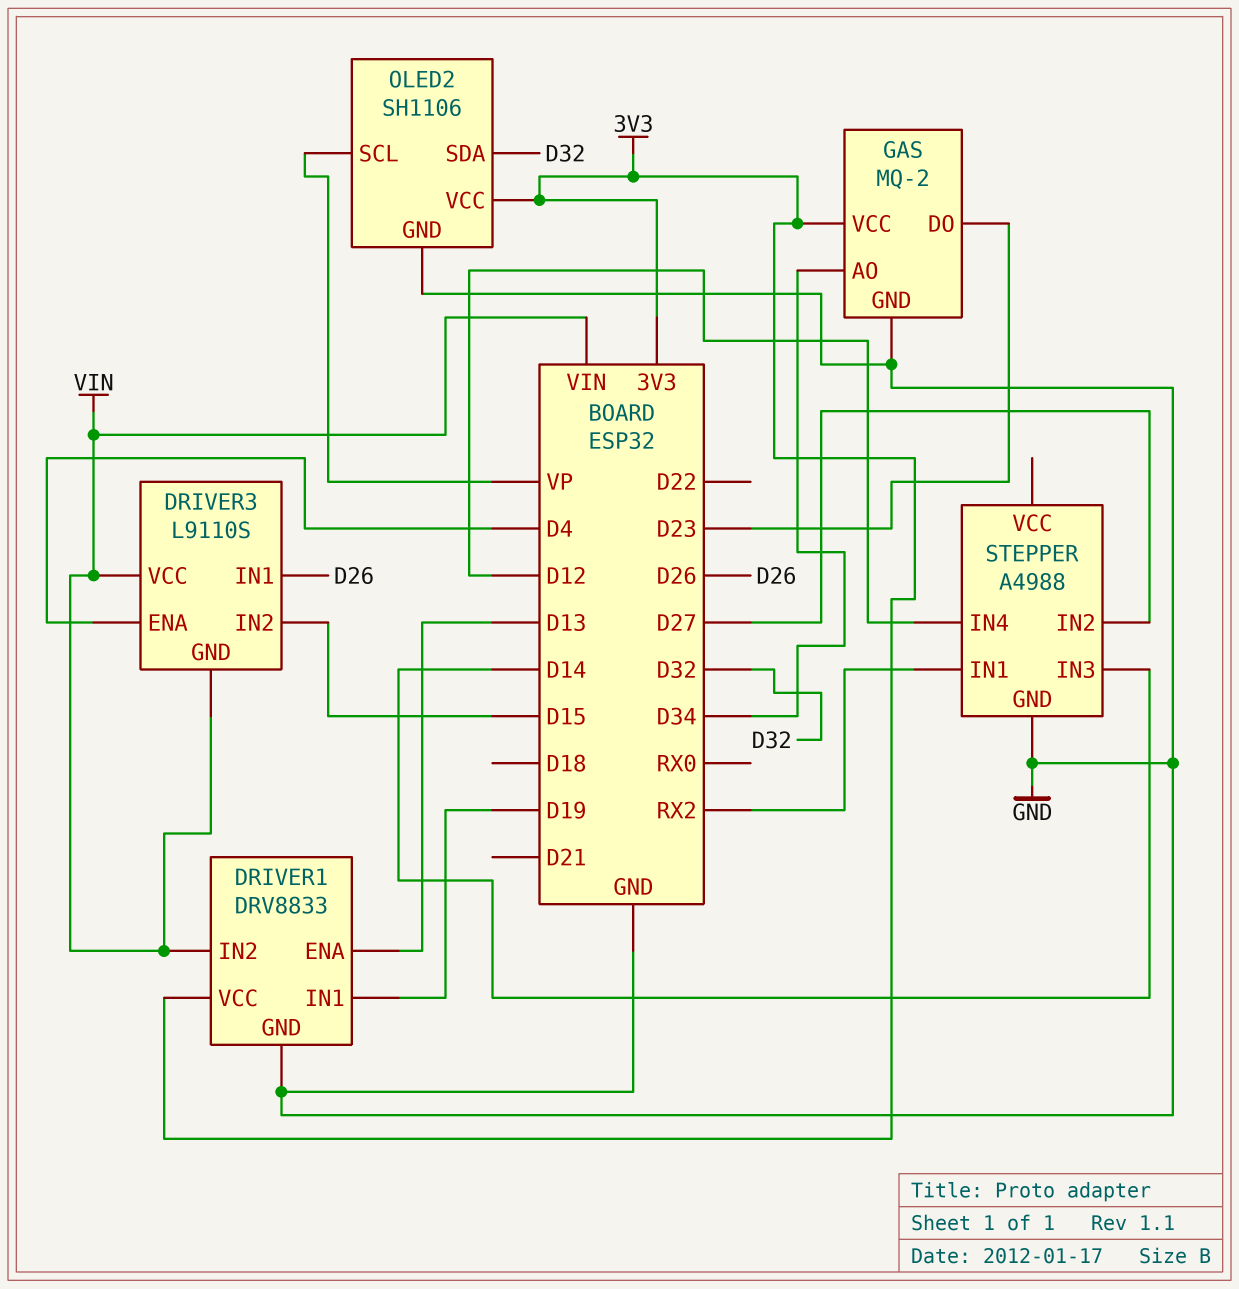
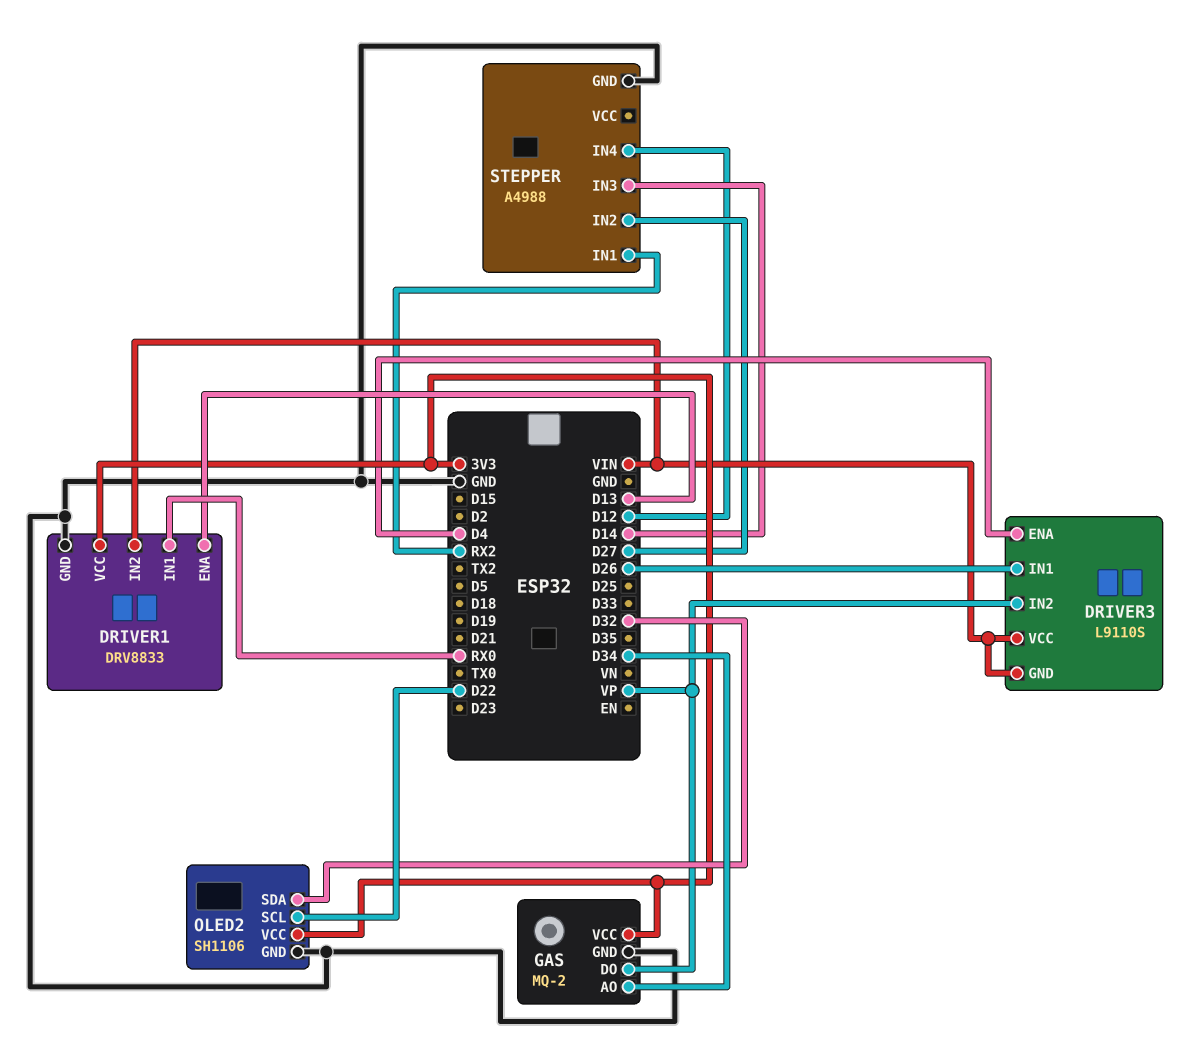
DRIVER1 pin IN1: D19 -> RX0
DRIVER3 pin IN2: D15 -> VP
GAS pin DO: D23 -> VP
OLED2 pin SCL: VP -> D22

